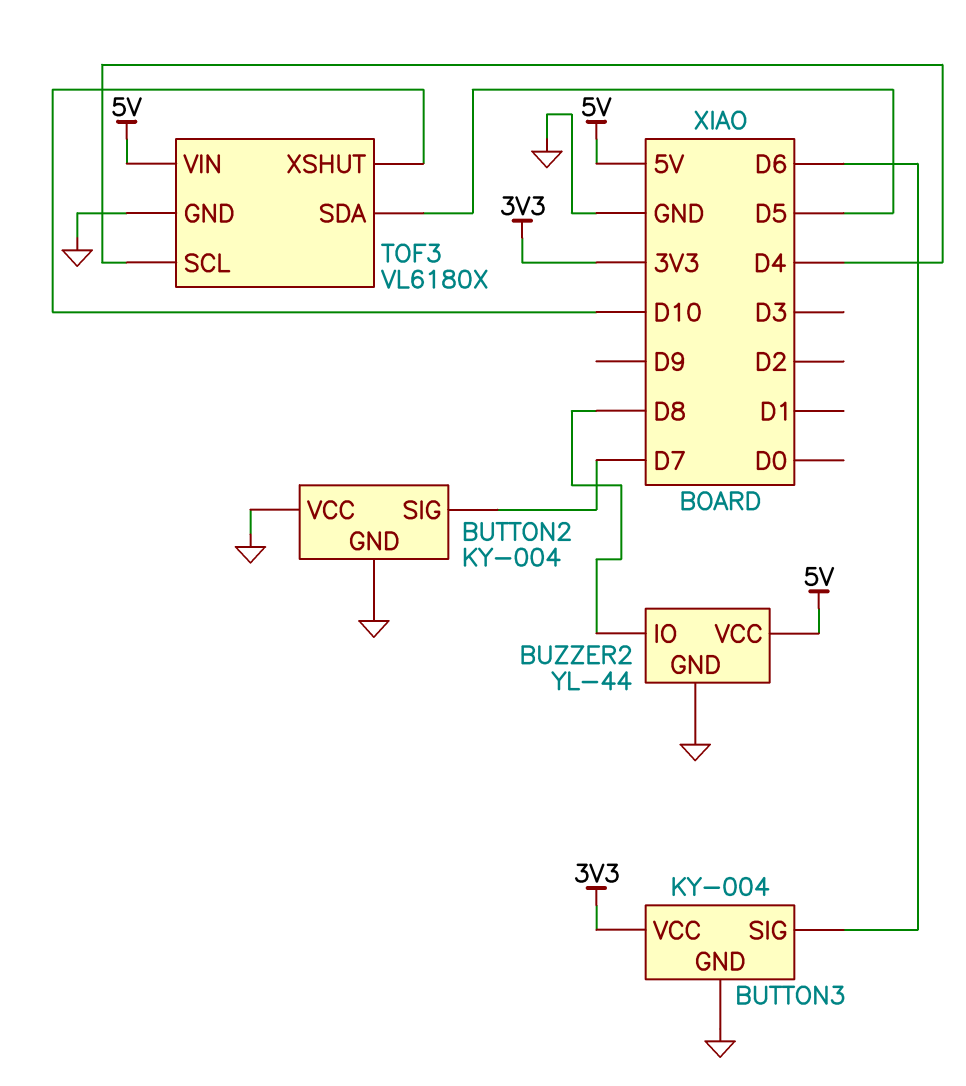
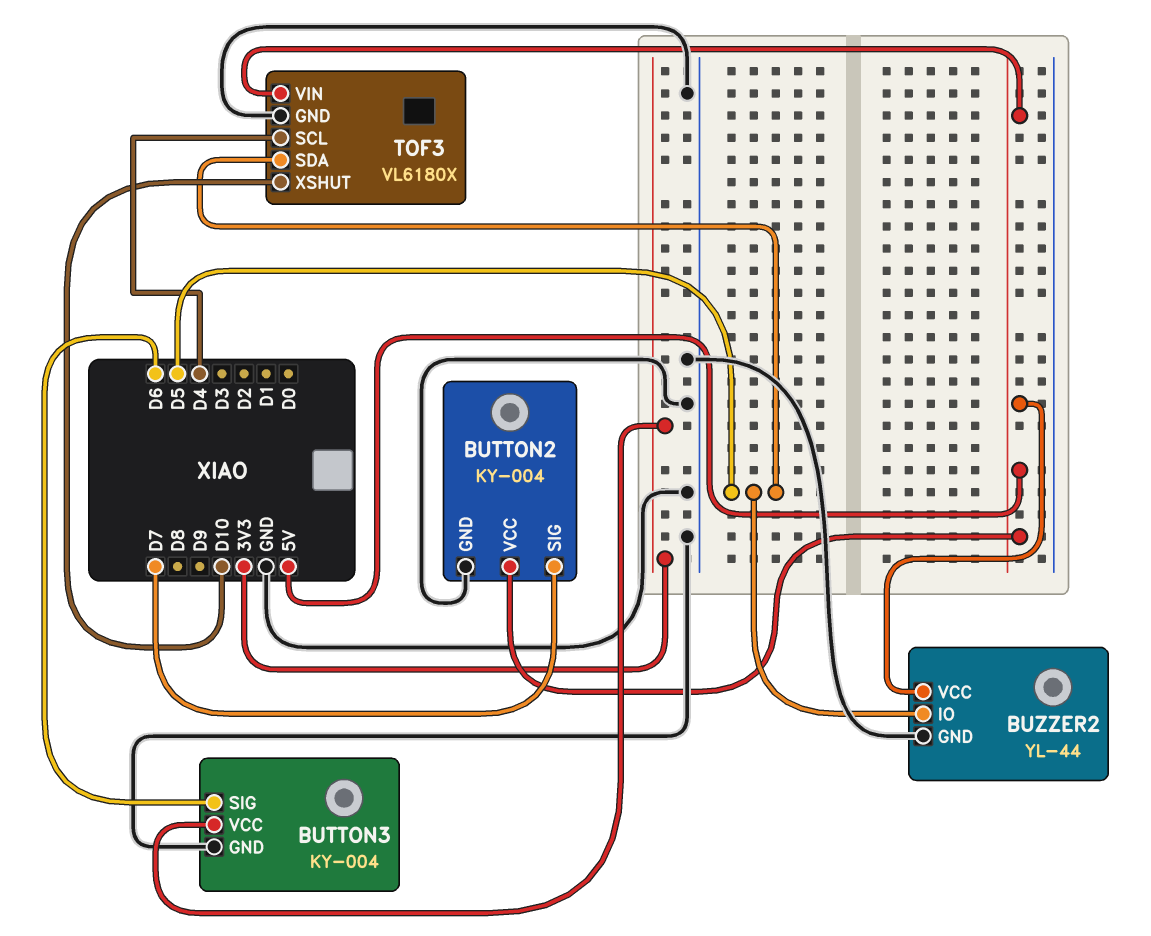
BUTTON2 pin VCC: GND -> 5V
BUZZER2 pin IO: D8 -> D5

